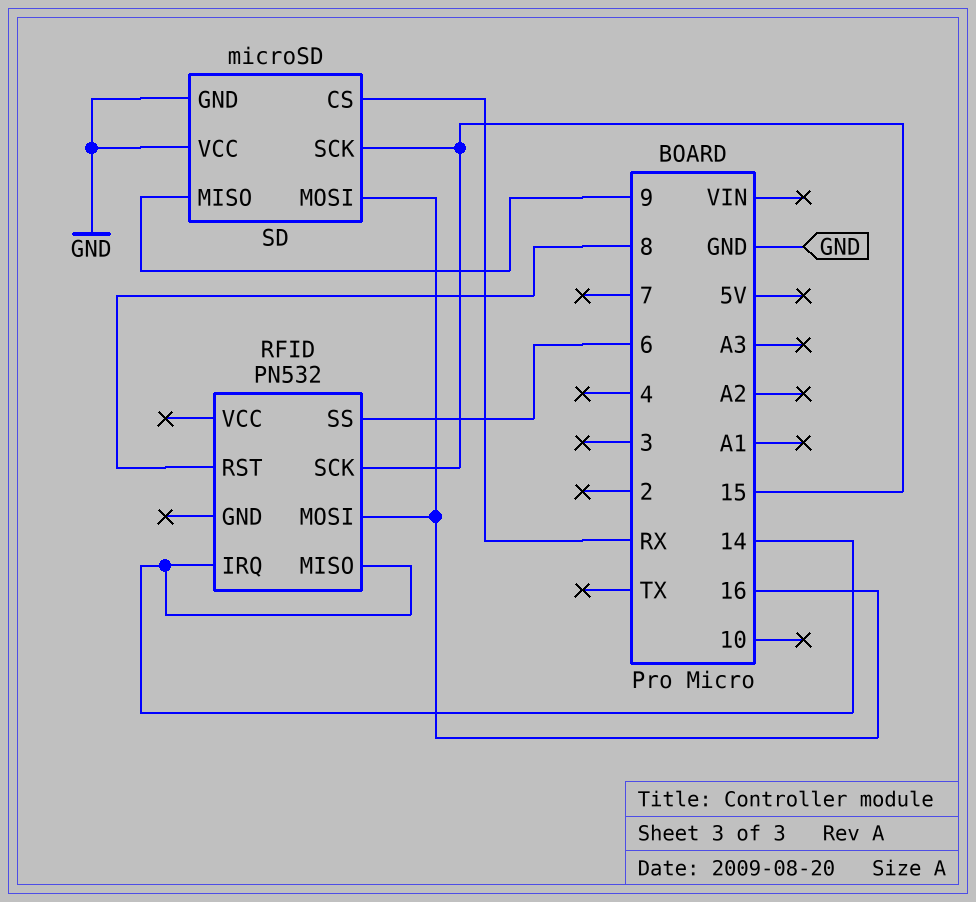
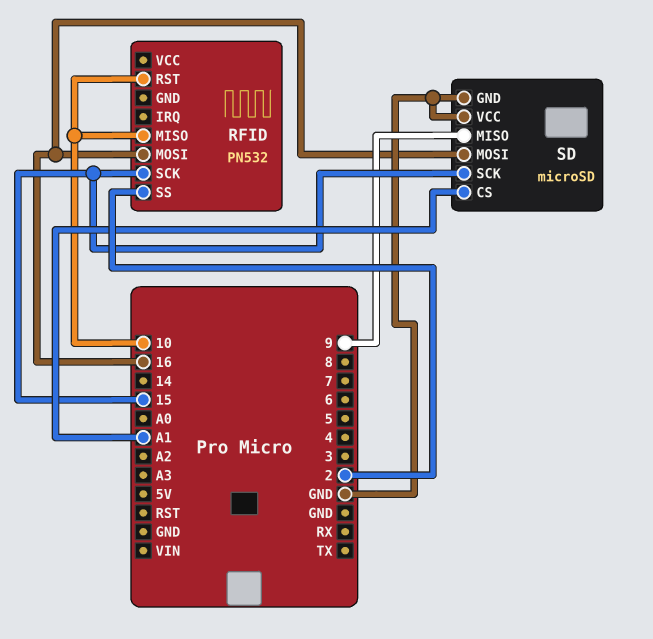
RFID pin IRQ: 14 -> none
RFID pin MISO: 14 -> 10
RFID pin RST: 8 -> 10
RFID pin SS: 6 -> 2
SD pin CS: RX -> A1

